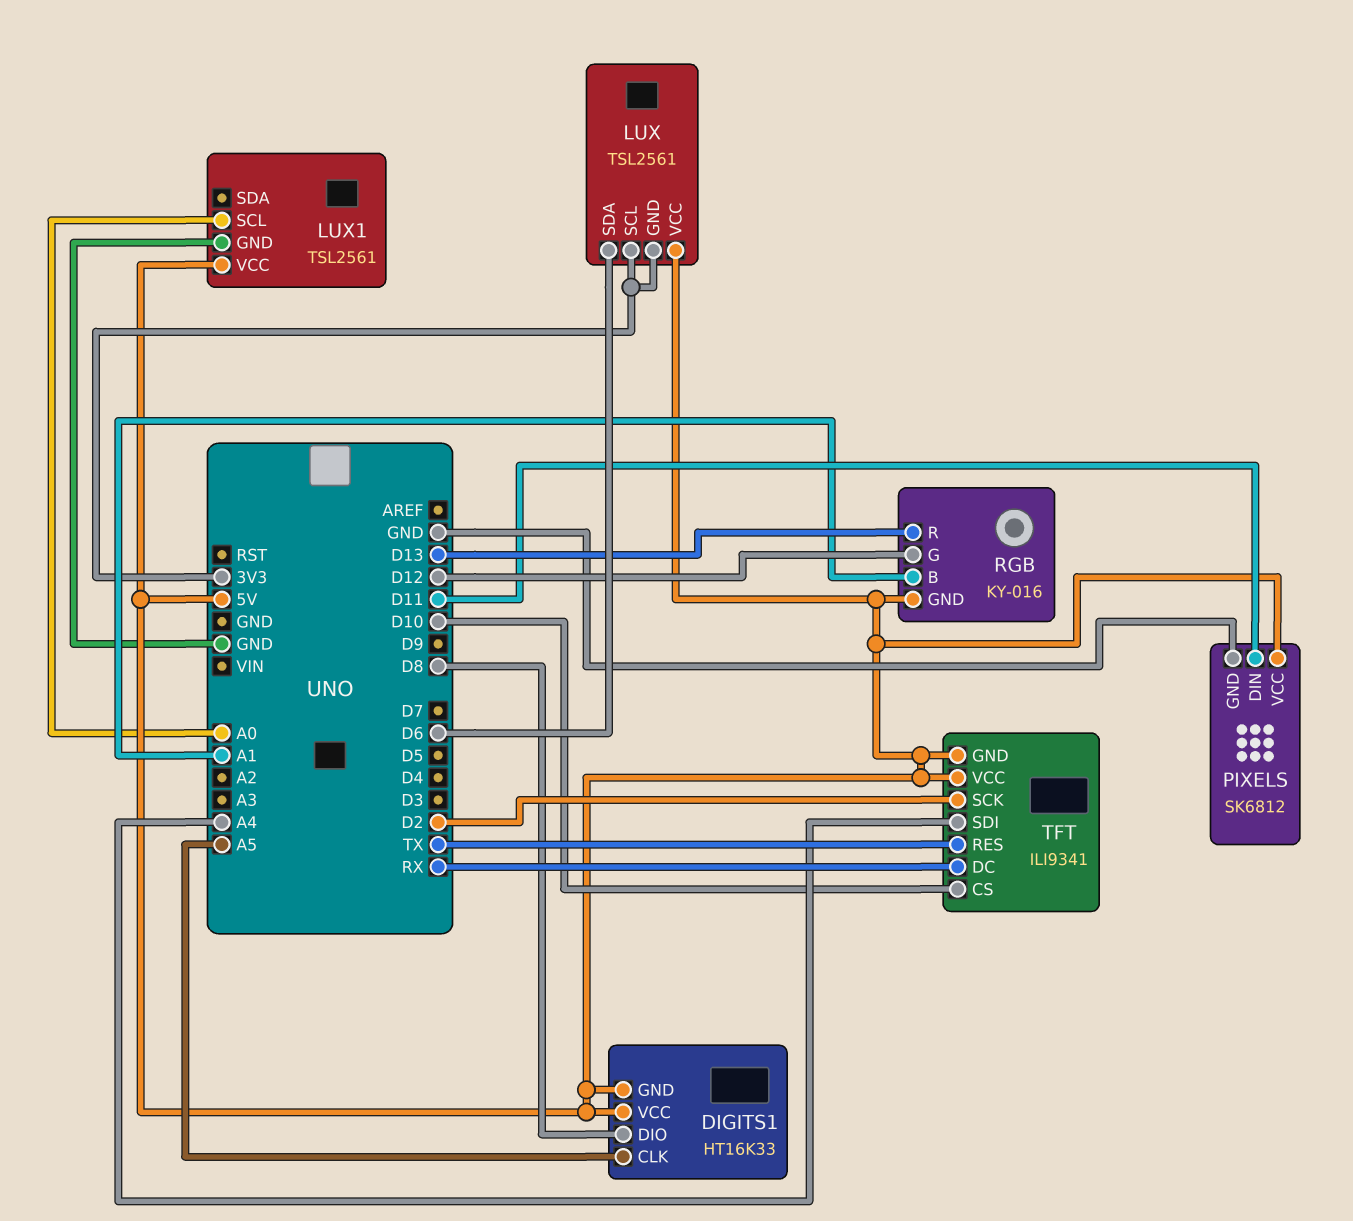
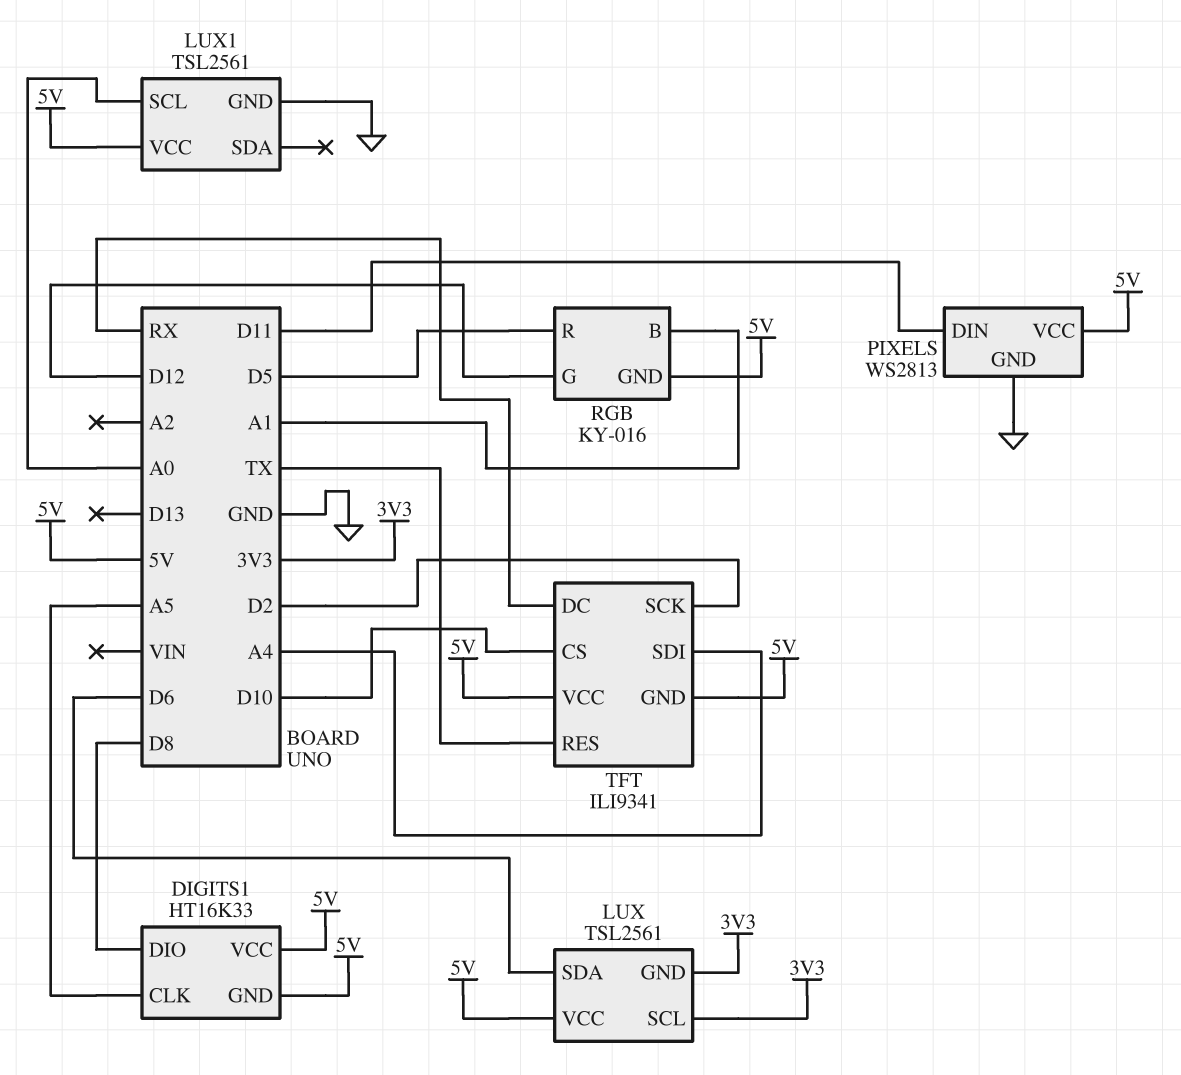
PIXELS: SK6812 -> WS2813
RGB pin R: D13 -> D5

